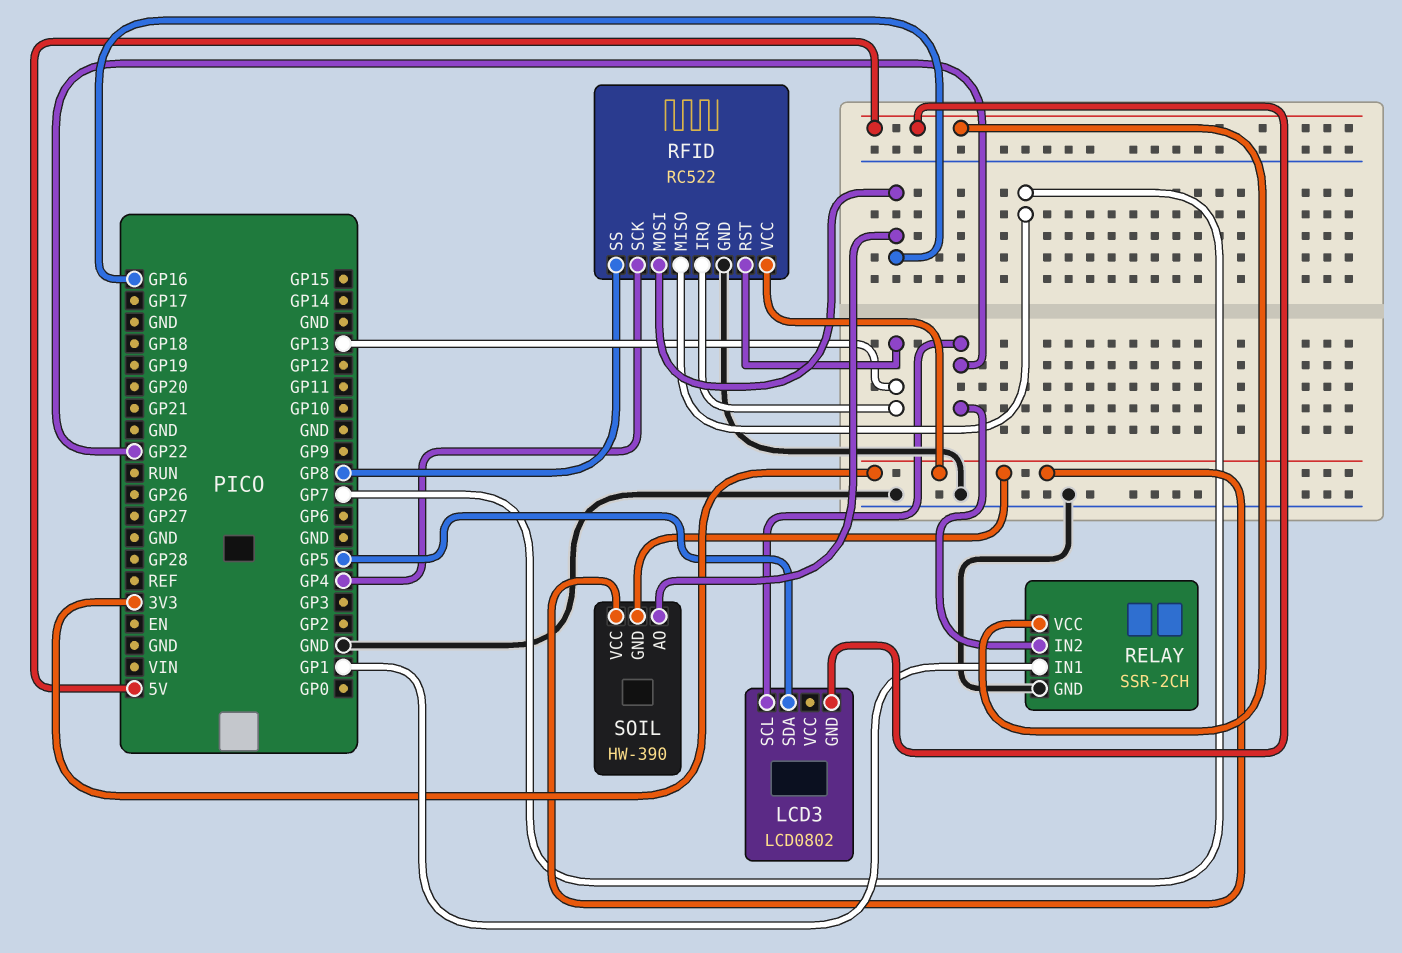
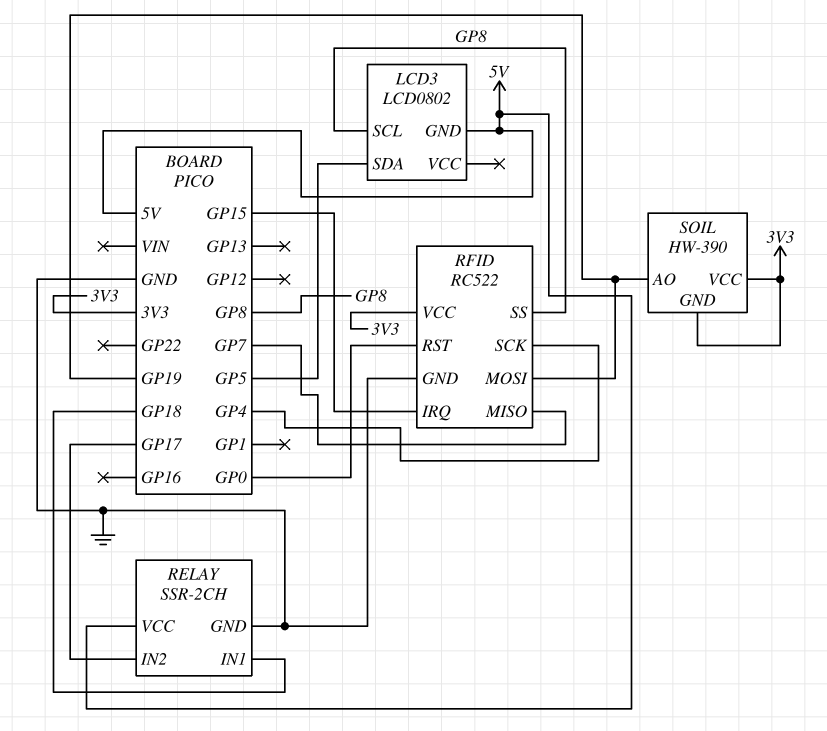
LCD3 pin SCL: GP22 -> GP8
RELAY pin IN1: GP1 -> GP18
RELAY pin IN2: GP22 -> GP17
RFID pin IRQ: GP13 -> GP15
RFID pin MOSI: GP16 -> GP19
RFID pin RST: GP13 -> GP0
SOIL pin AO: GP16 -> GP19

